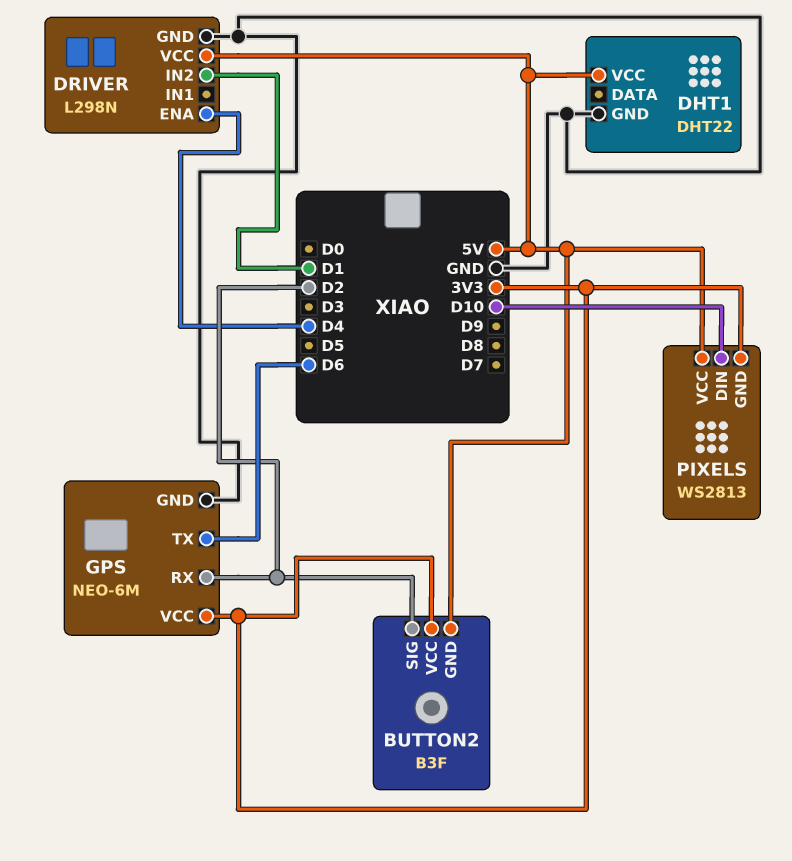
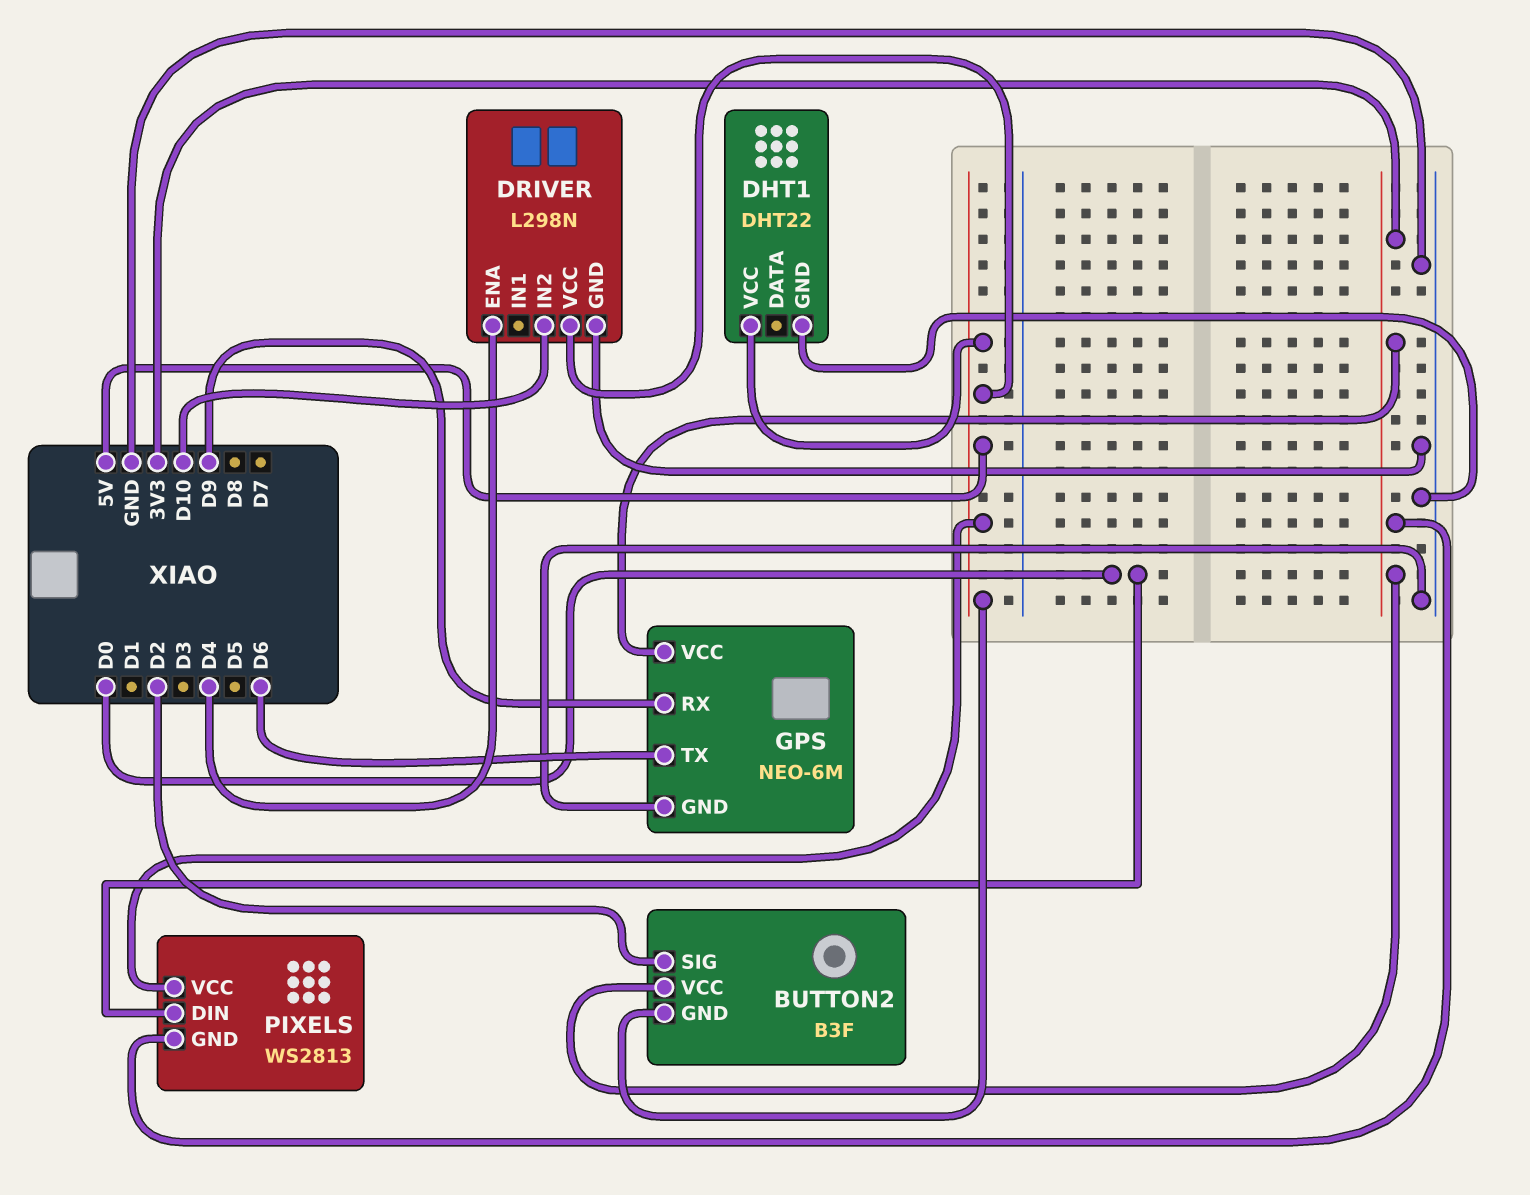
DRIVER pin IN2: D1 -> D10
GPS pin RX: D2 -> D9
PIXELS pin DIN: D10 -> D0

